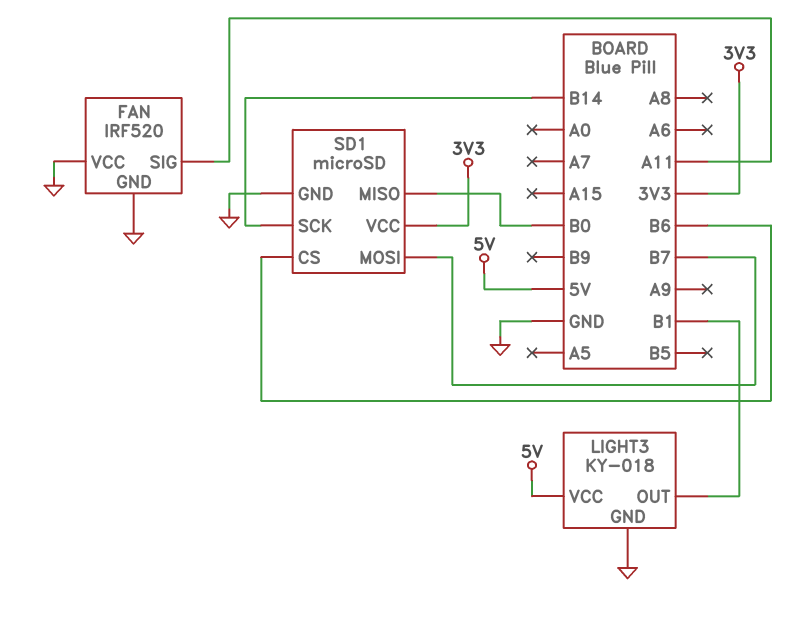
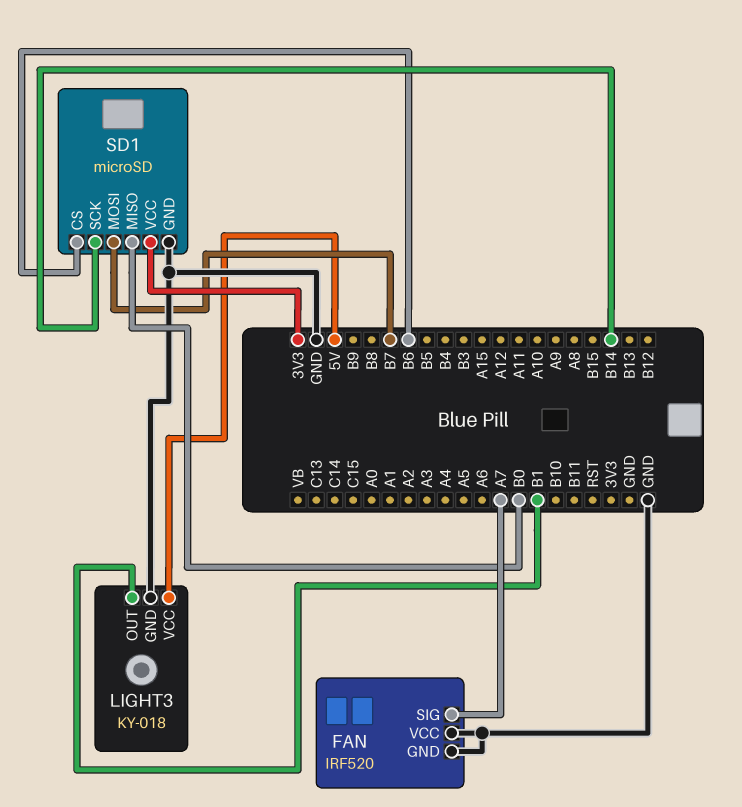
FAN pin SIG: A11 -> A7

